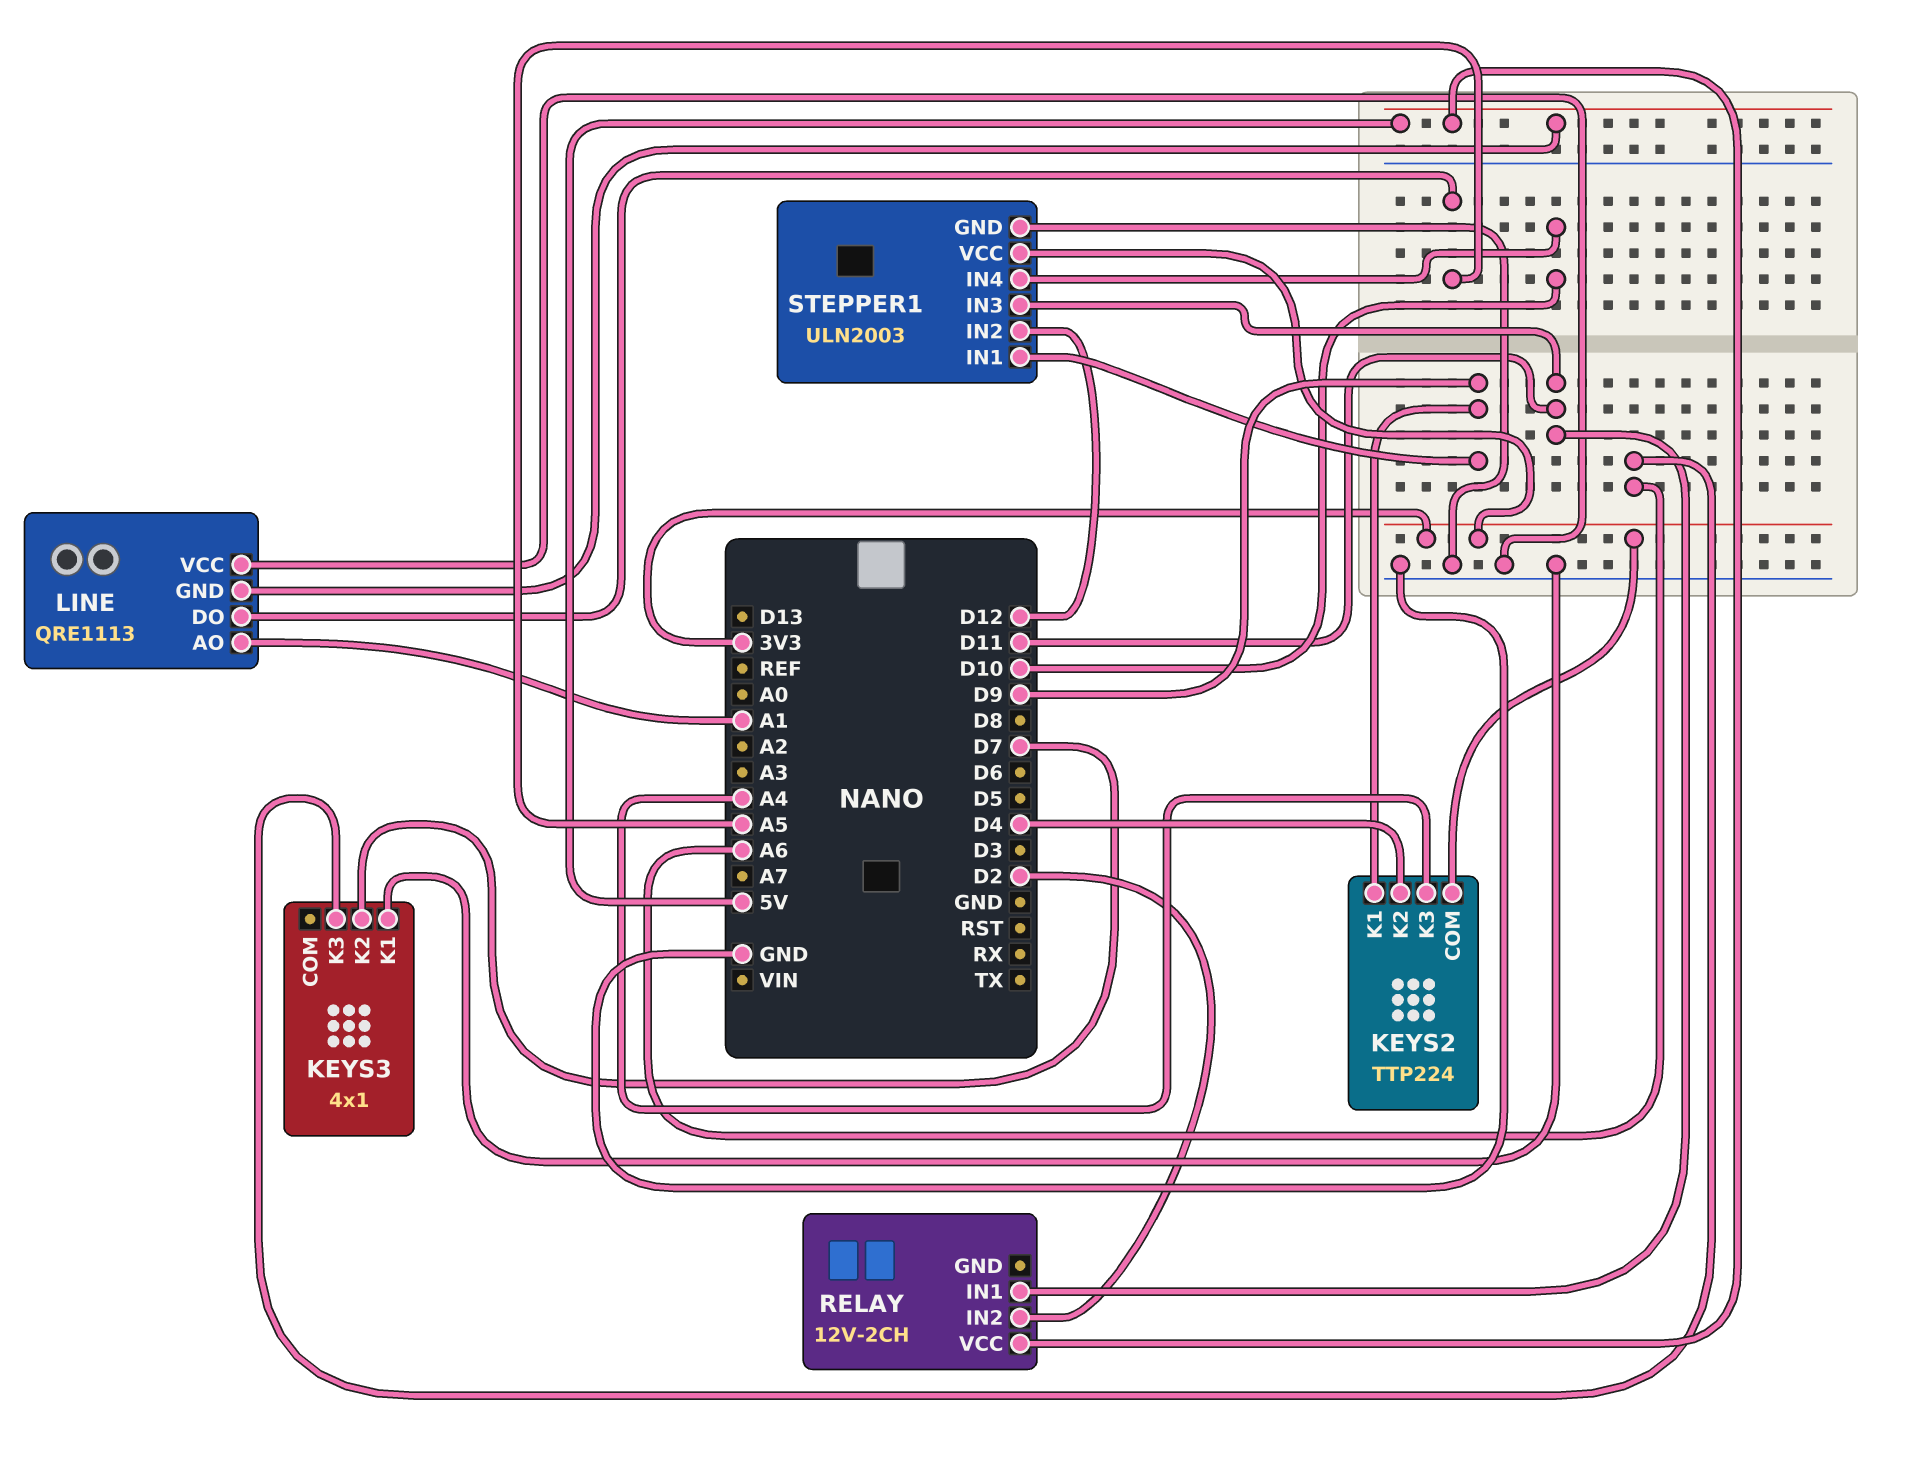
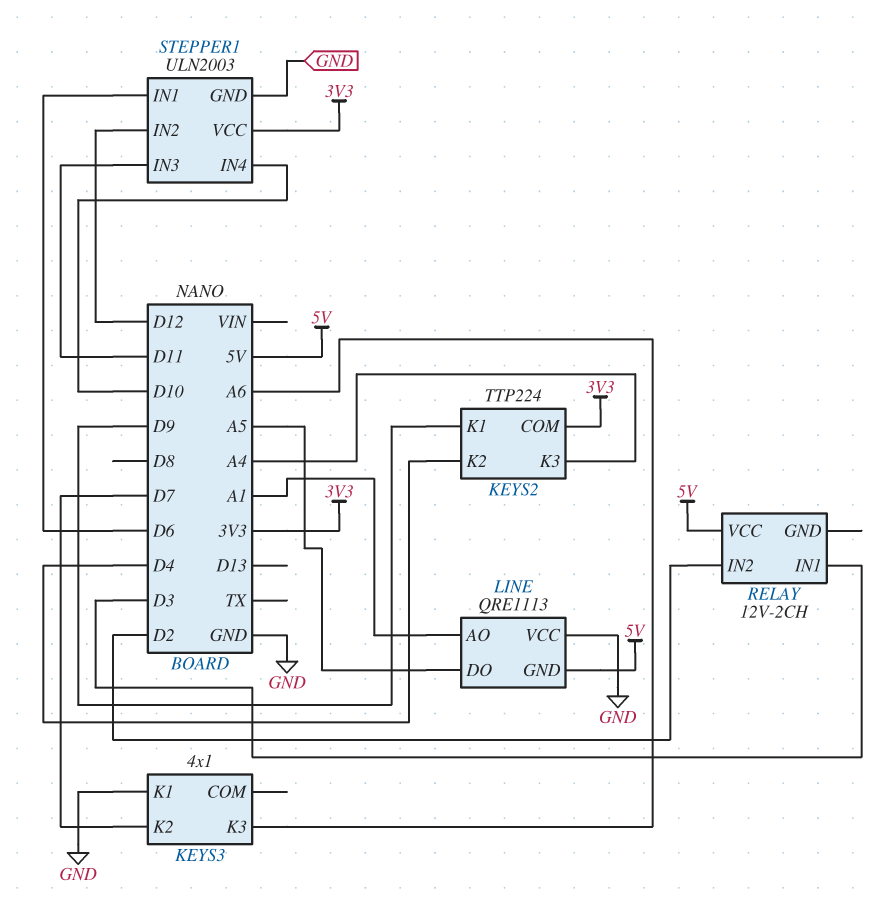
RELAY pin IN1: D11 -> D3
STEPPER1 pin IN1: D9 -> D6

